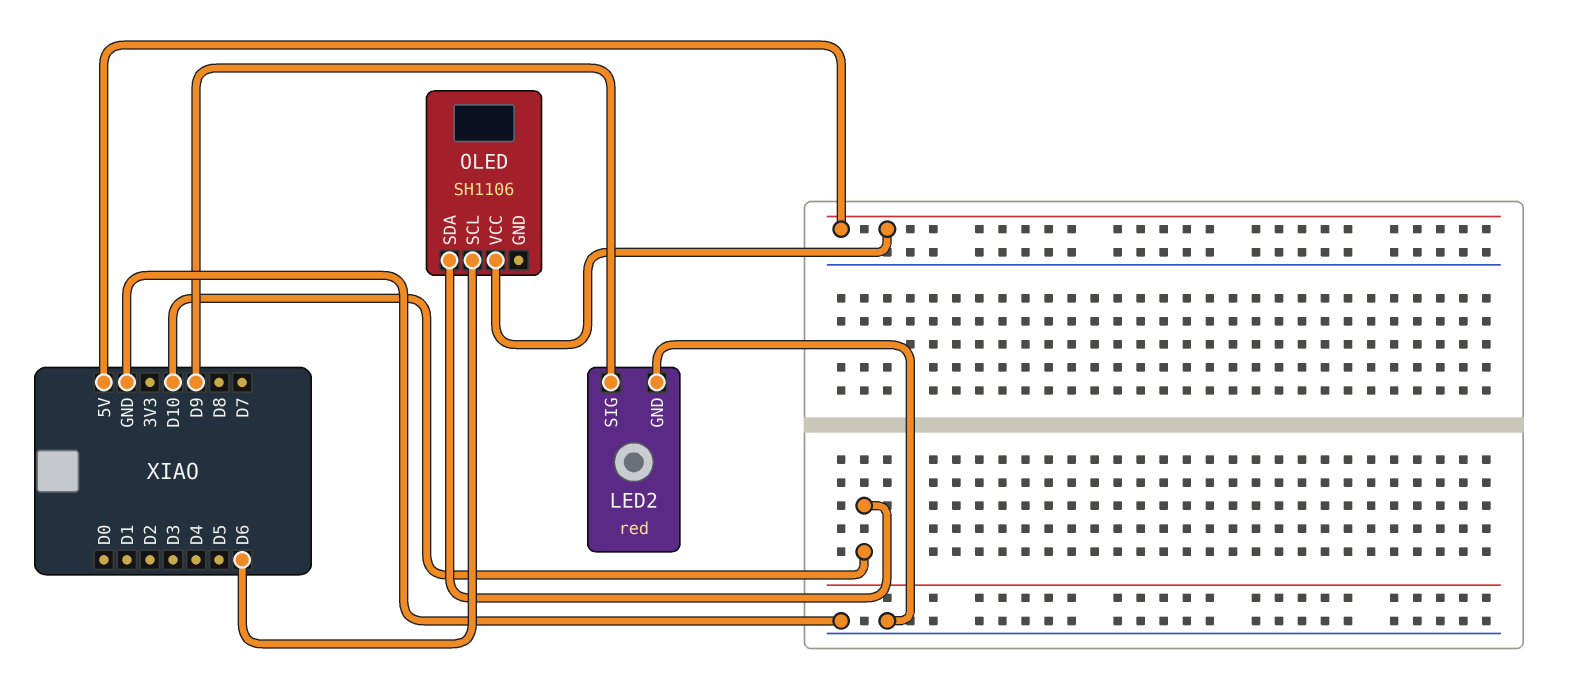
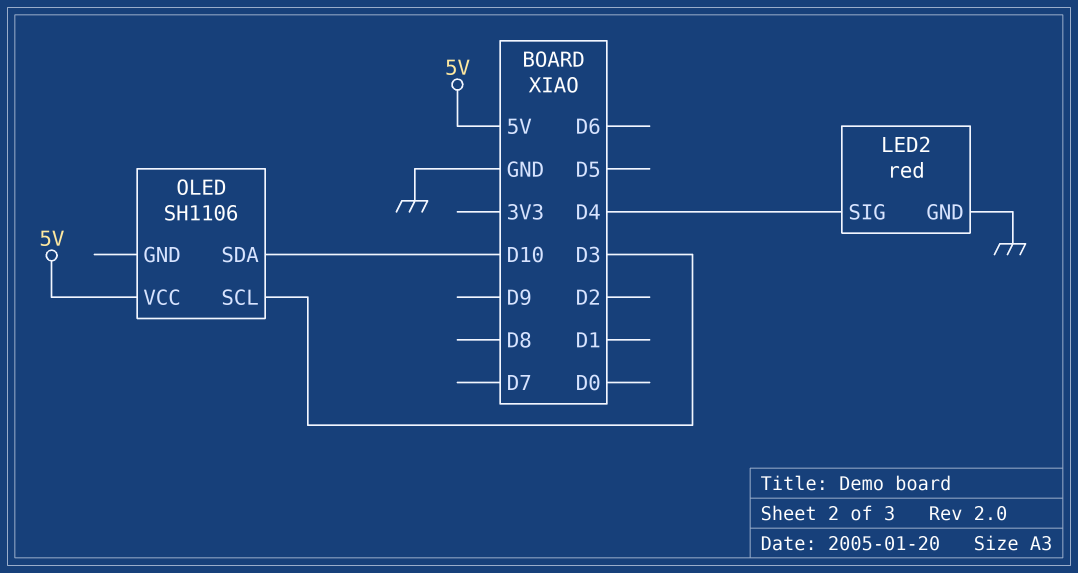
LED2 pin SIG: D9 -> D4
OLED pin SCL: D6 -> D3

